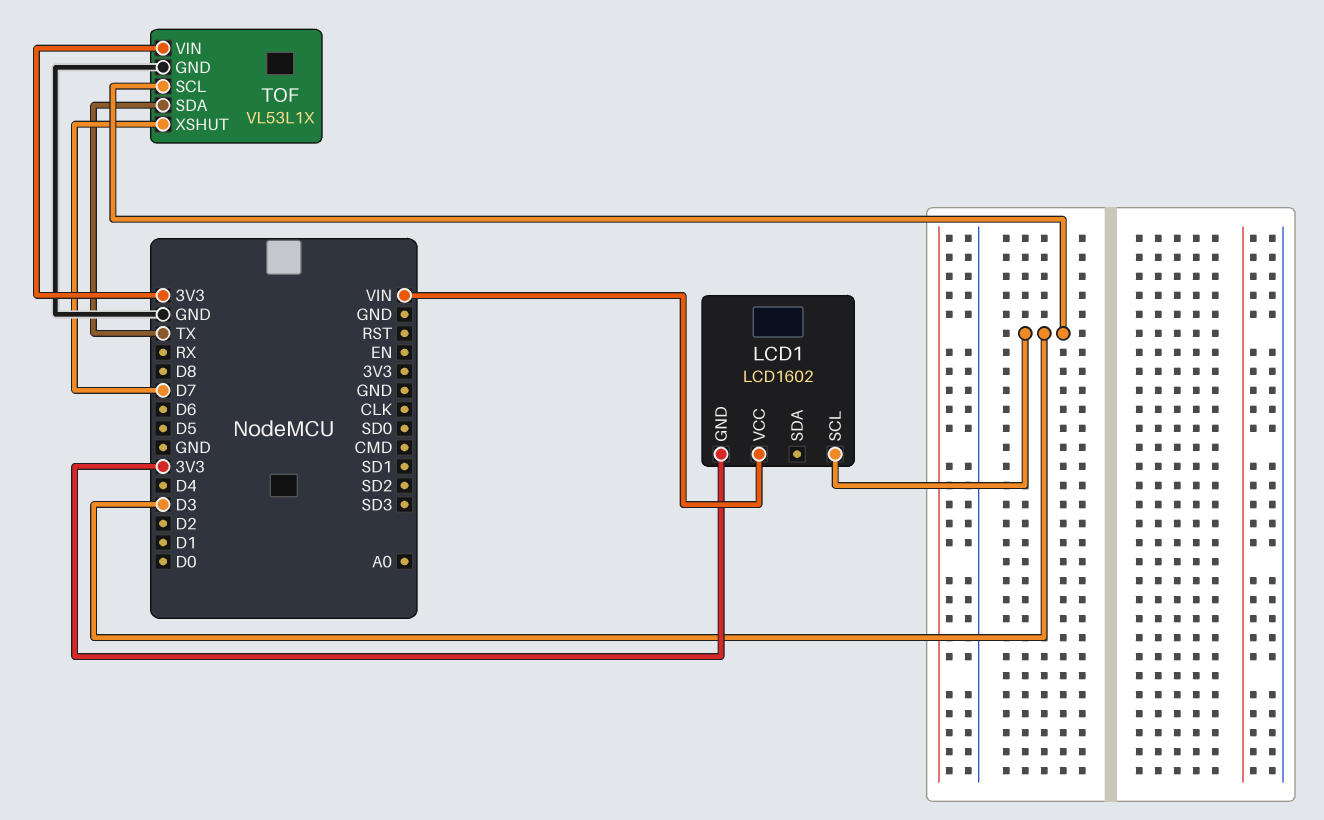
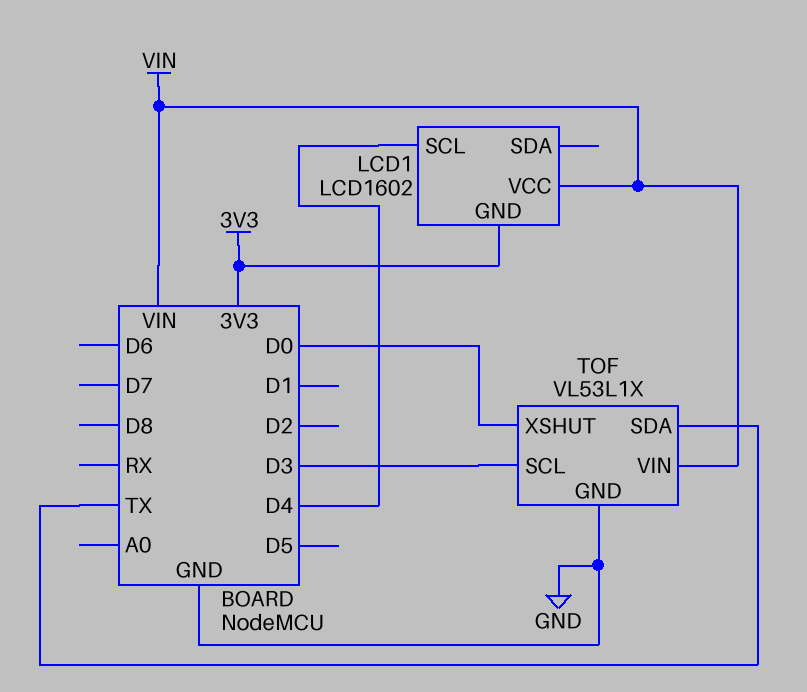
LCD1 pin SCL: D3 -> D4
TOF pin VIN: 3V3 -> VIN
TOF pin XSHUT: D7 -> D0

